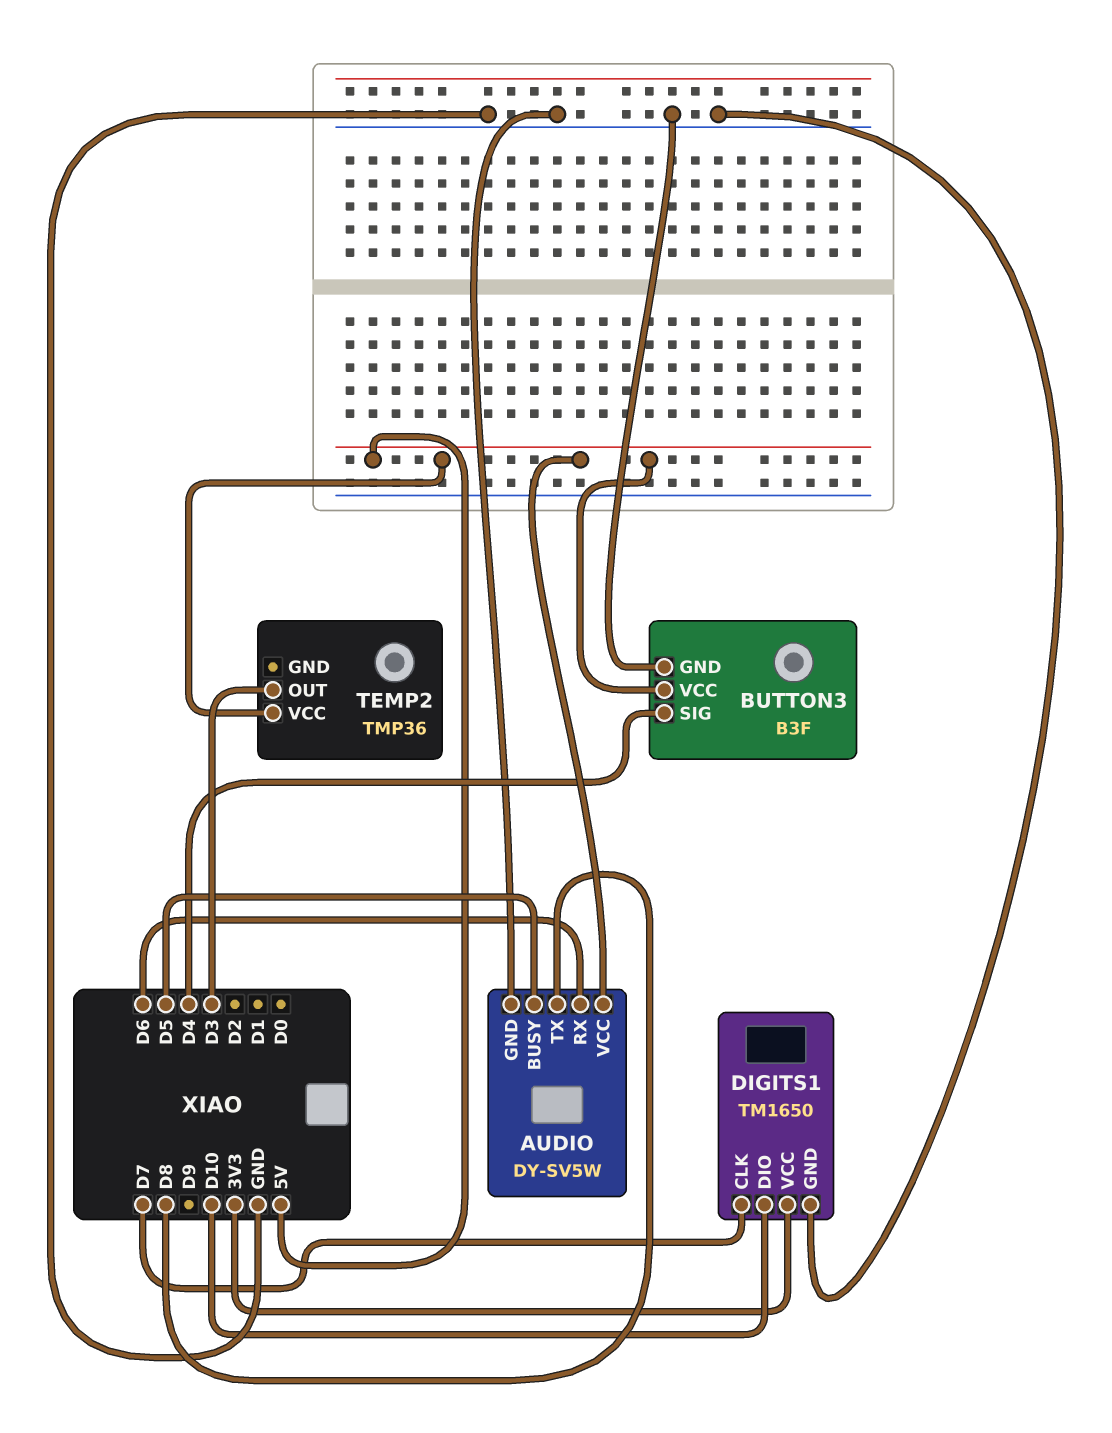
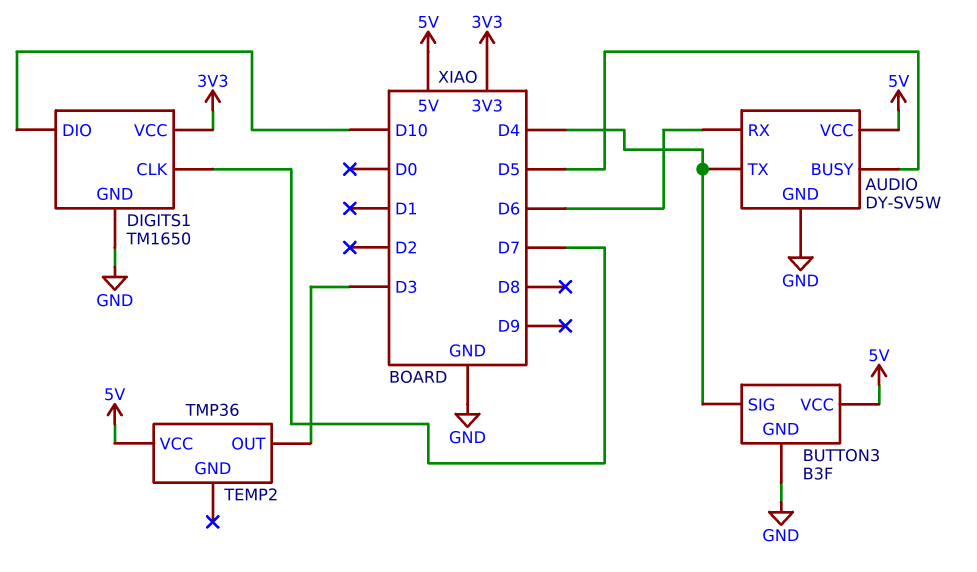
AUDIO pin TX: D8 -> D4

